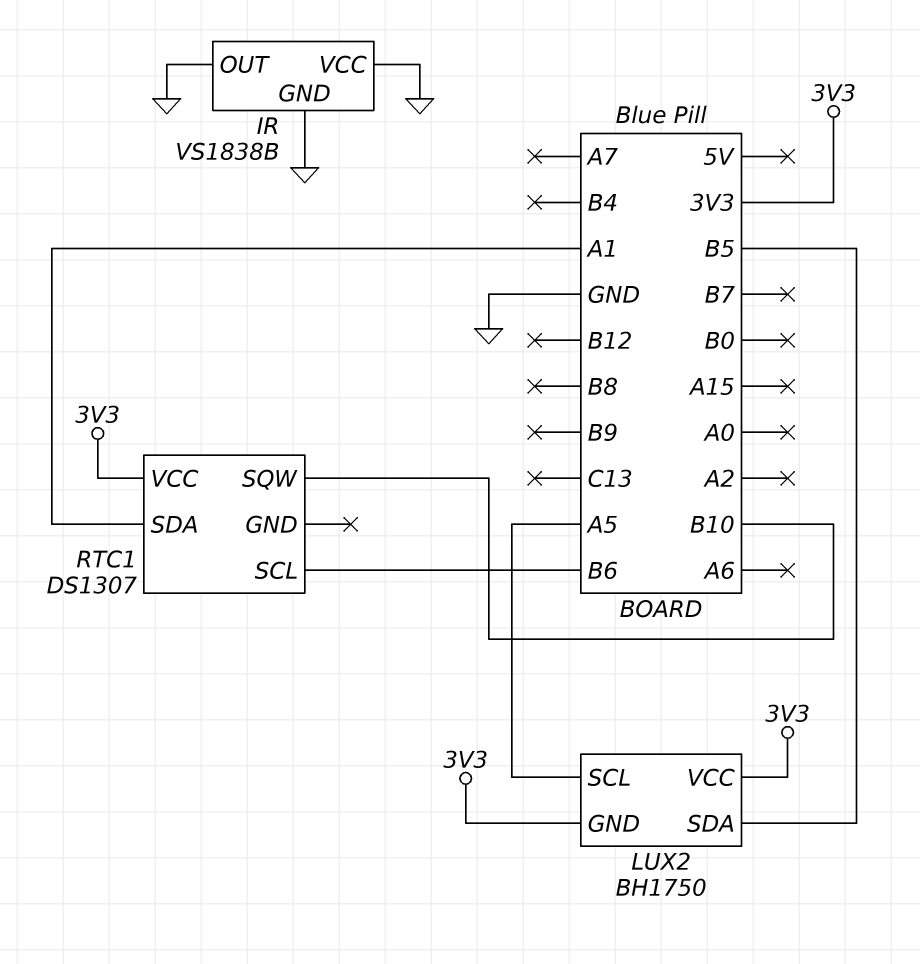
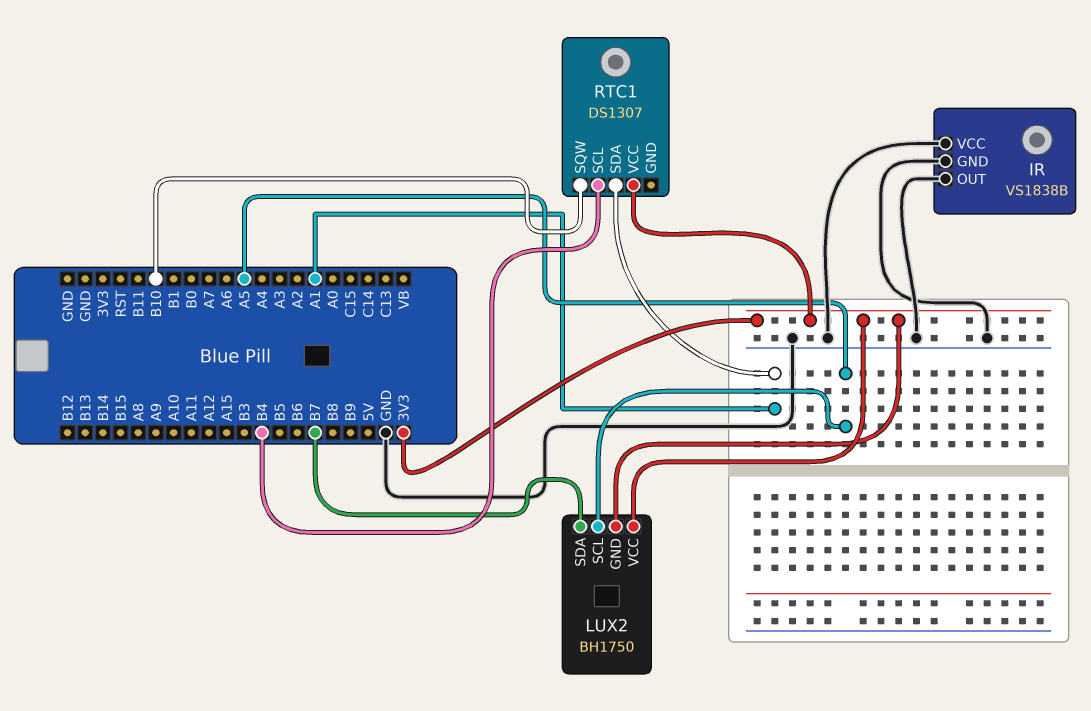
LUX2 pin SDA: B5 -> B7
RTC1 pin SCL: B6 -> B4

